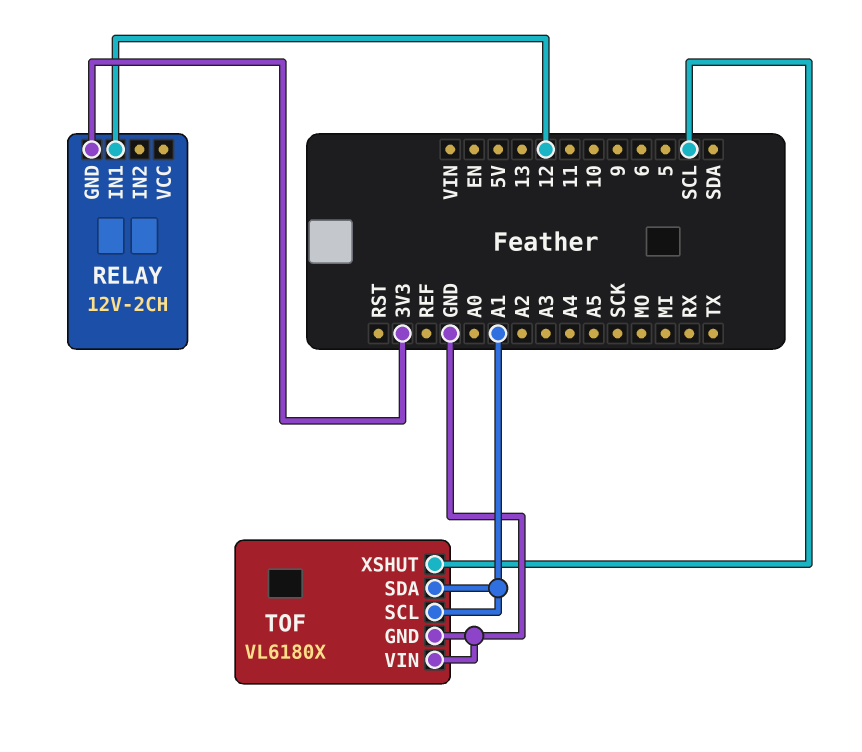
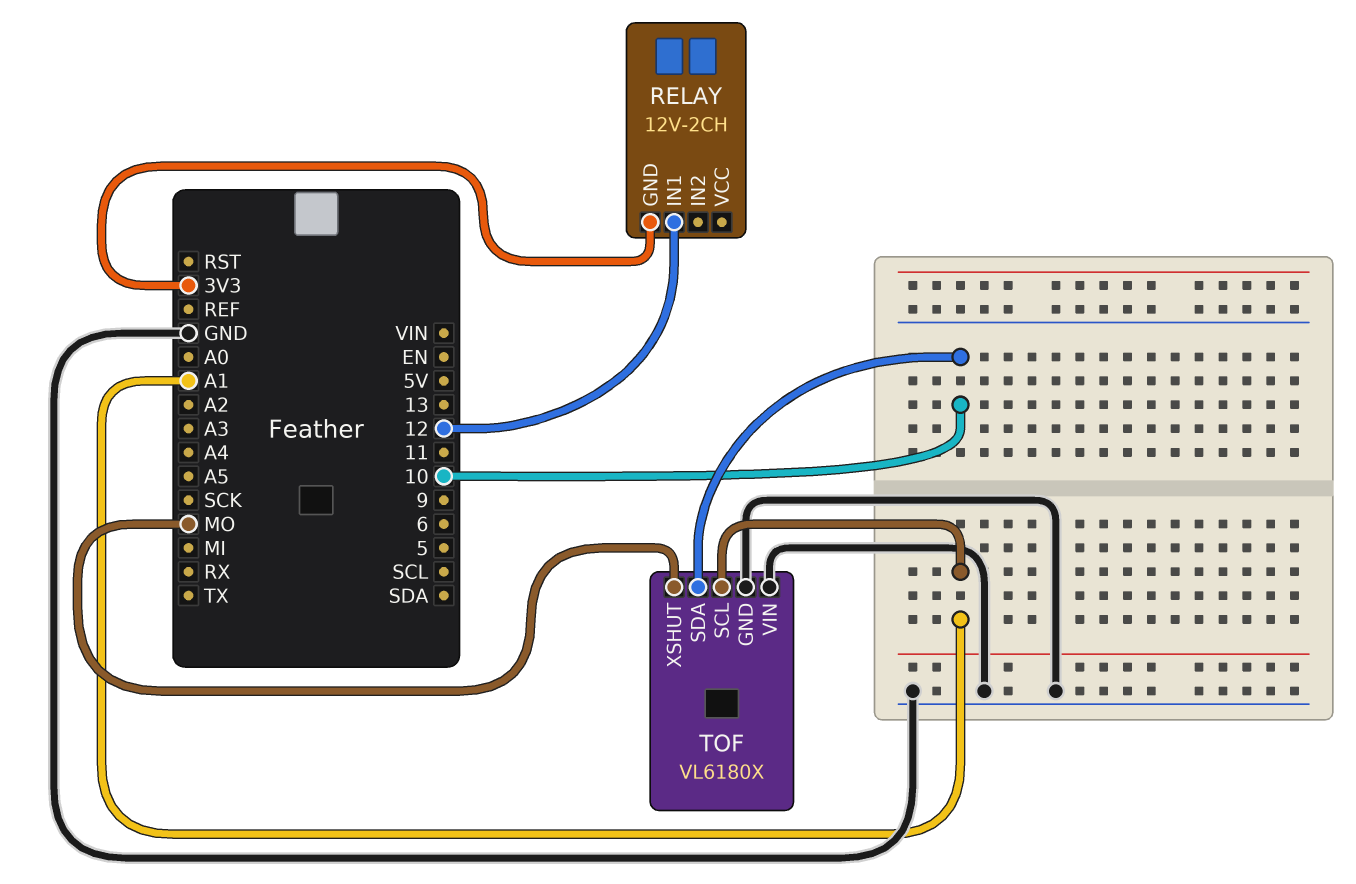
TOF pin SDA: A1 -> 10
TOF pin XSHUT: SCL -> MO

